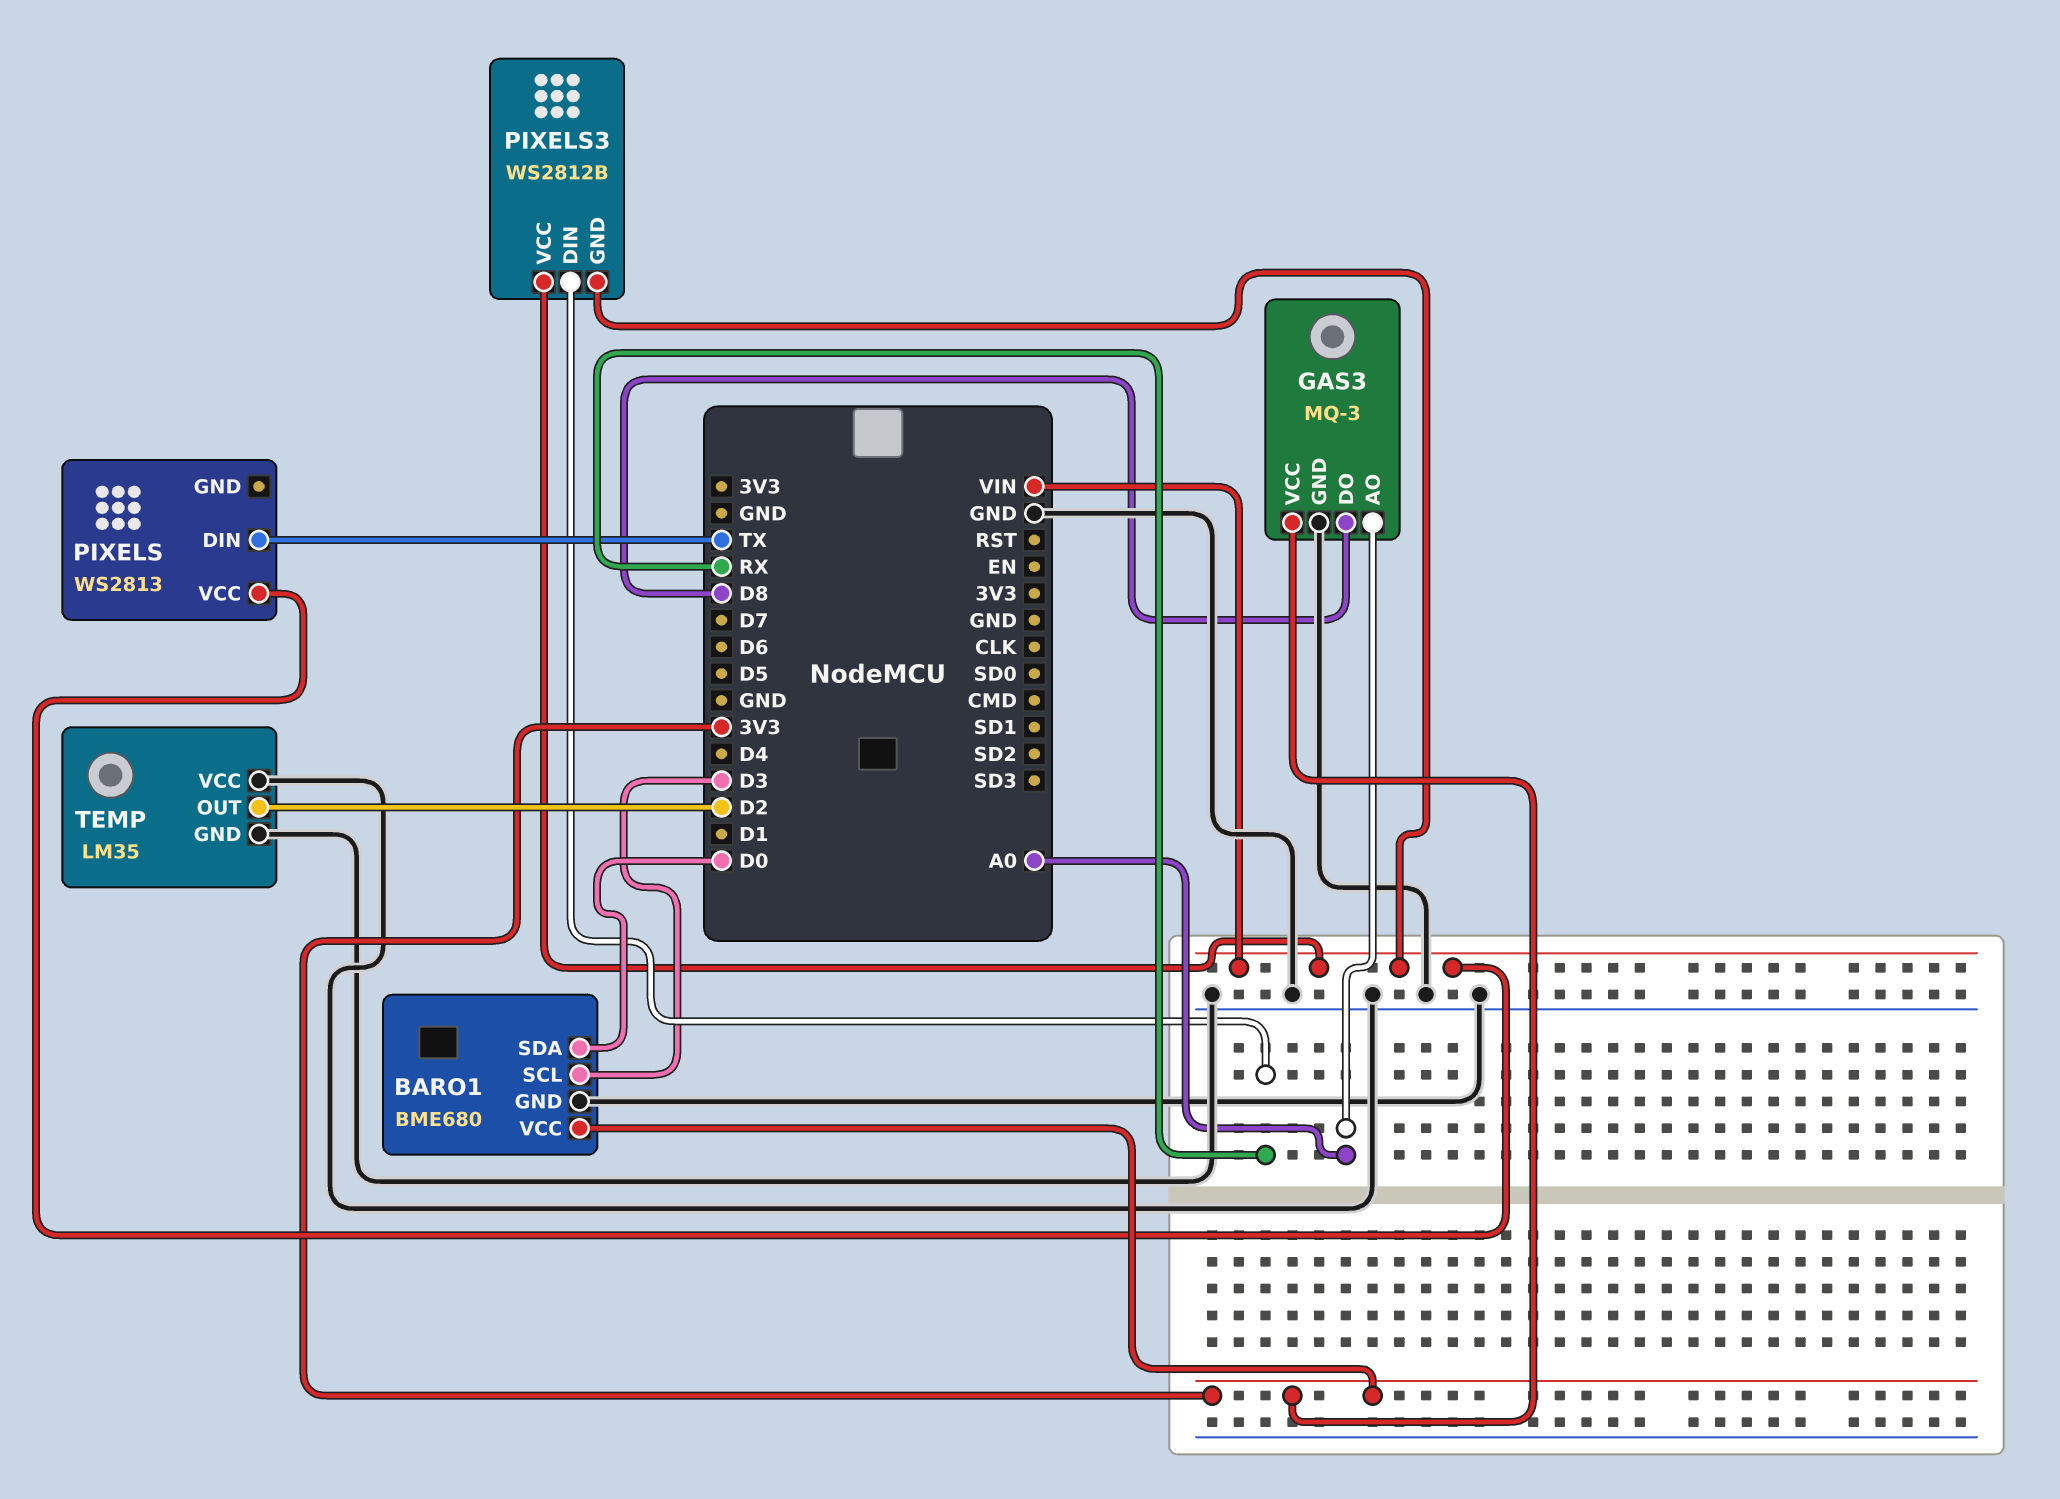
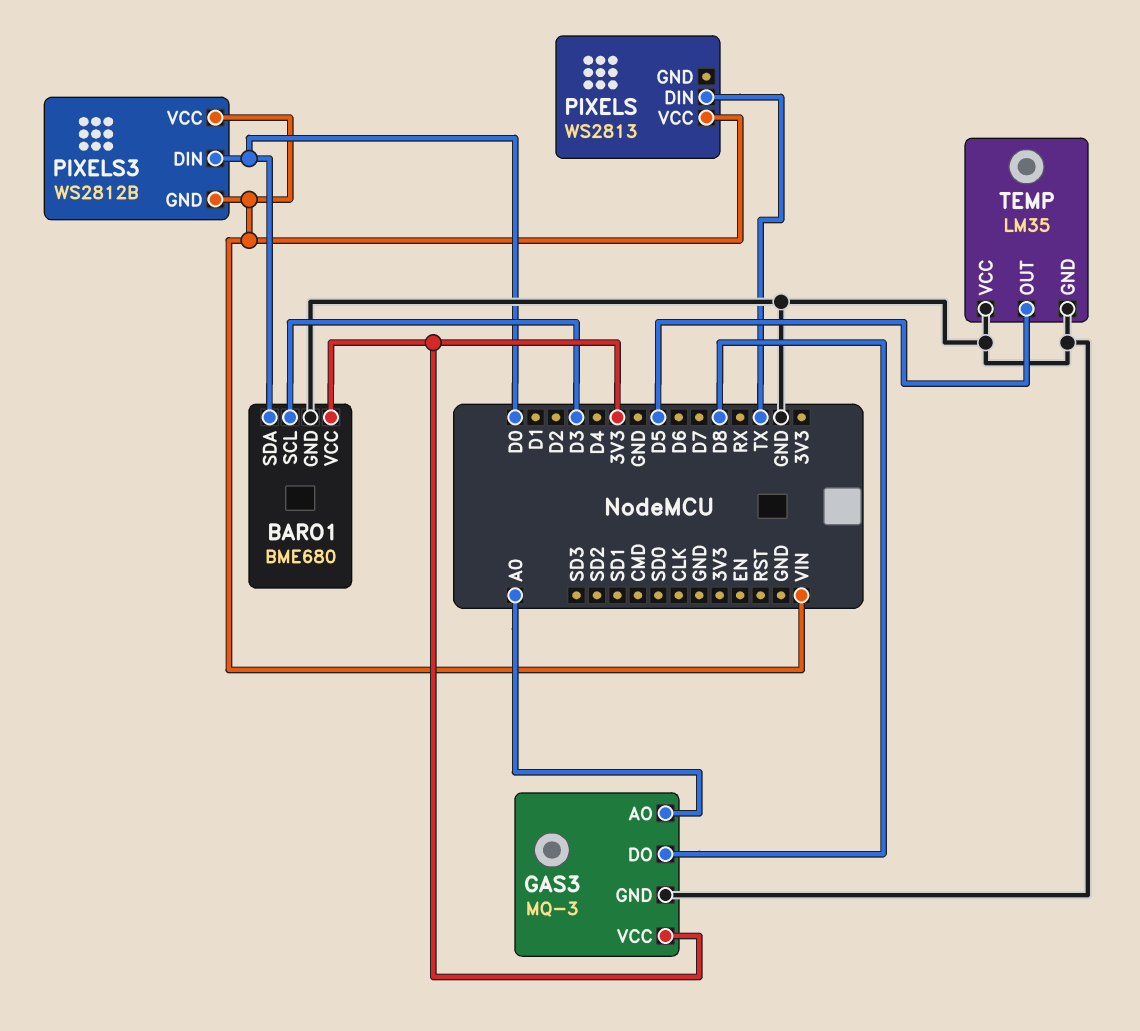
PIXELS3 pin DIN: RX -> D0
TEMP pin OUT: D2 -> D5

